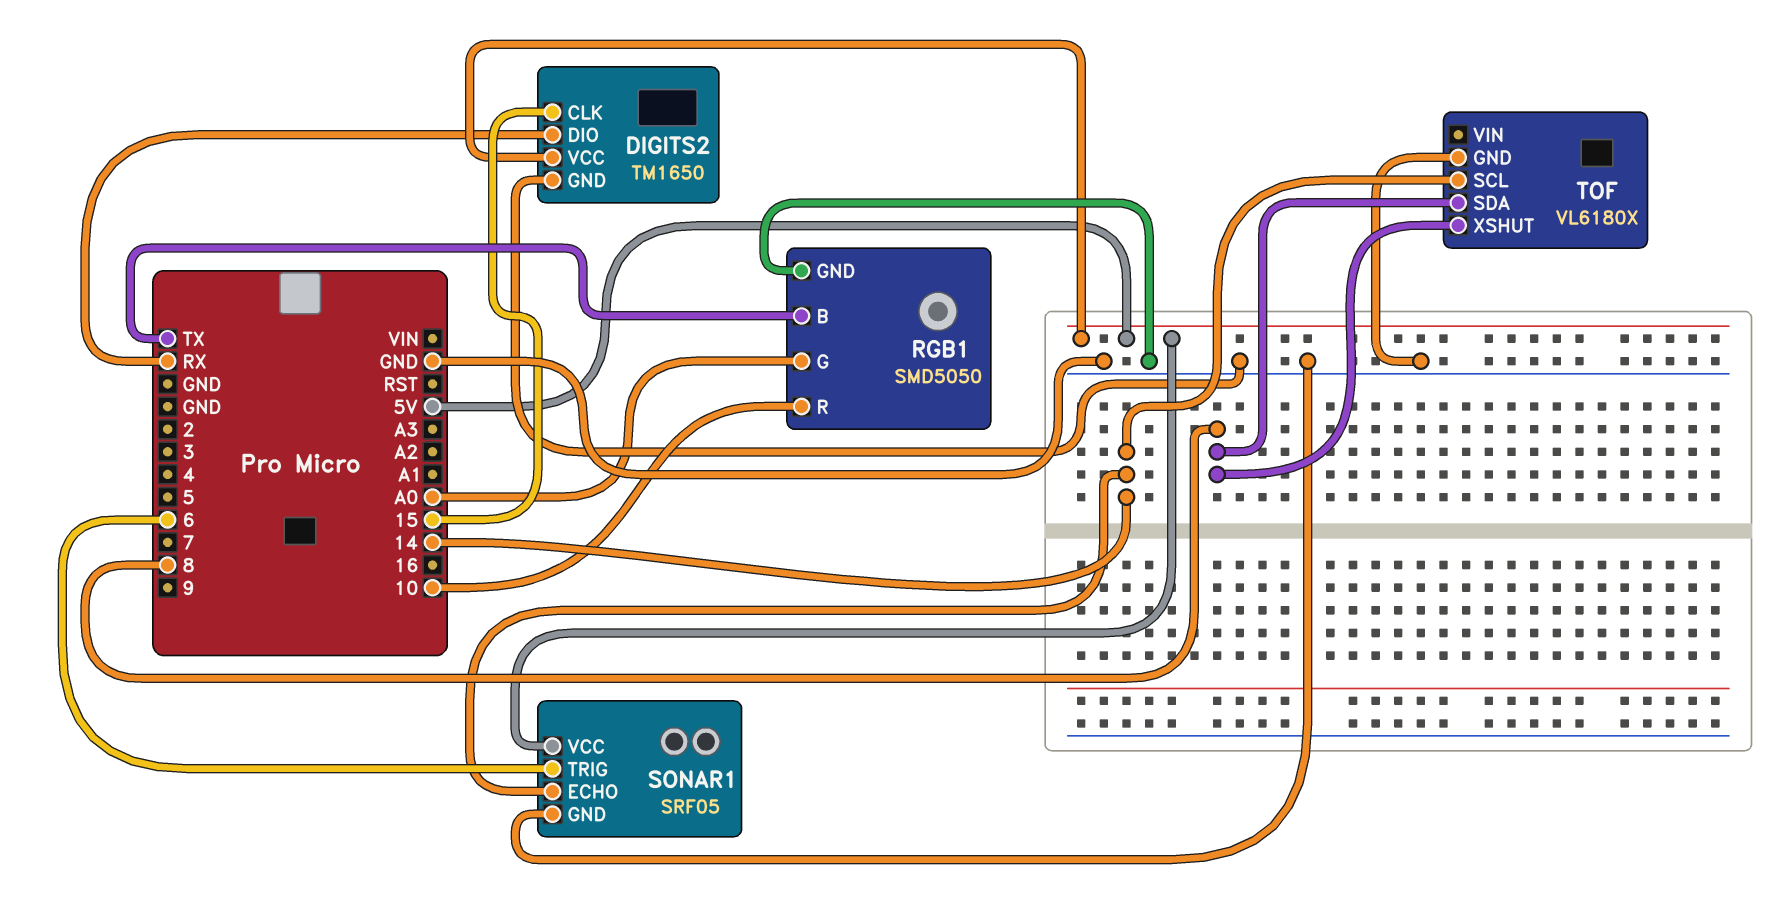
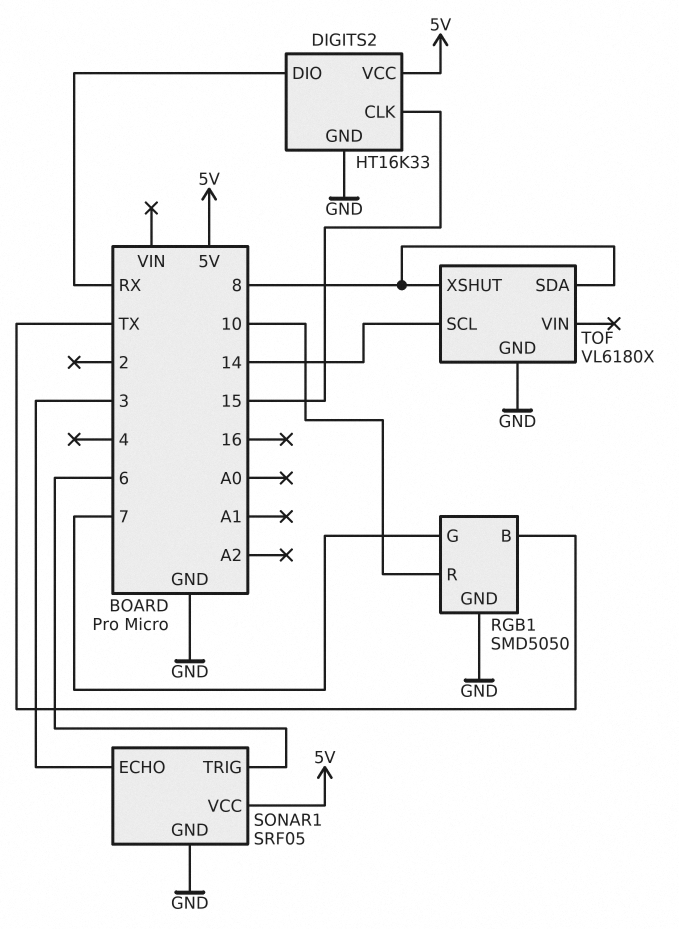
DIGITS2: TM1650 -> HT16K33
RGB1 pin G: A0 -> 7
SONAR1 pin ECHO: 14 -> 3

